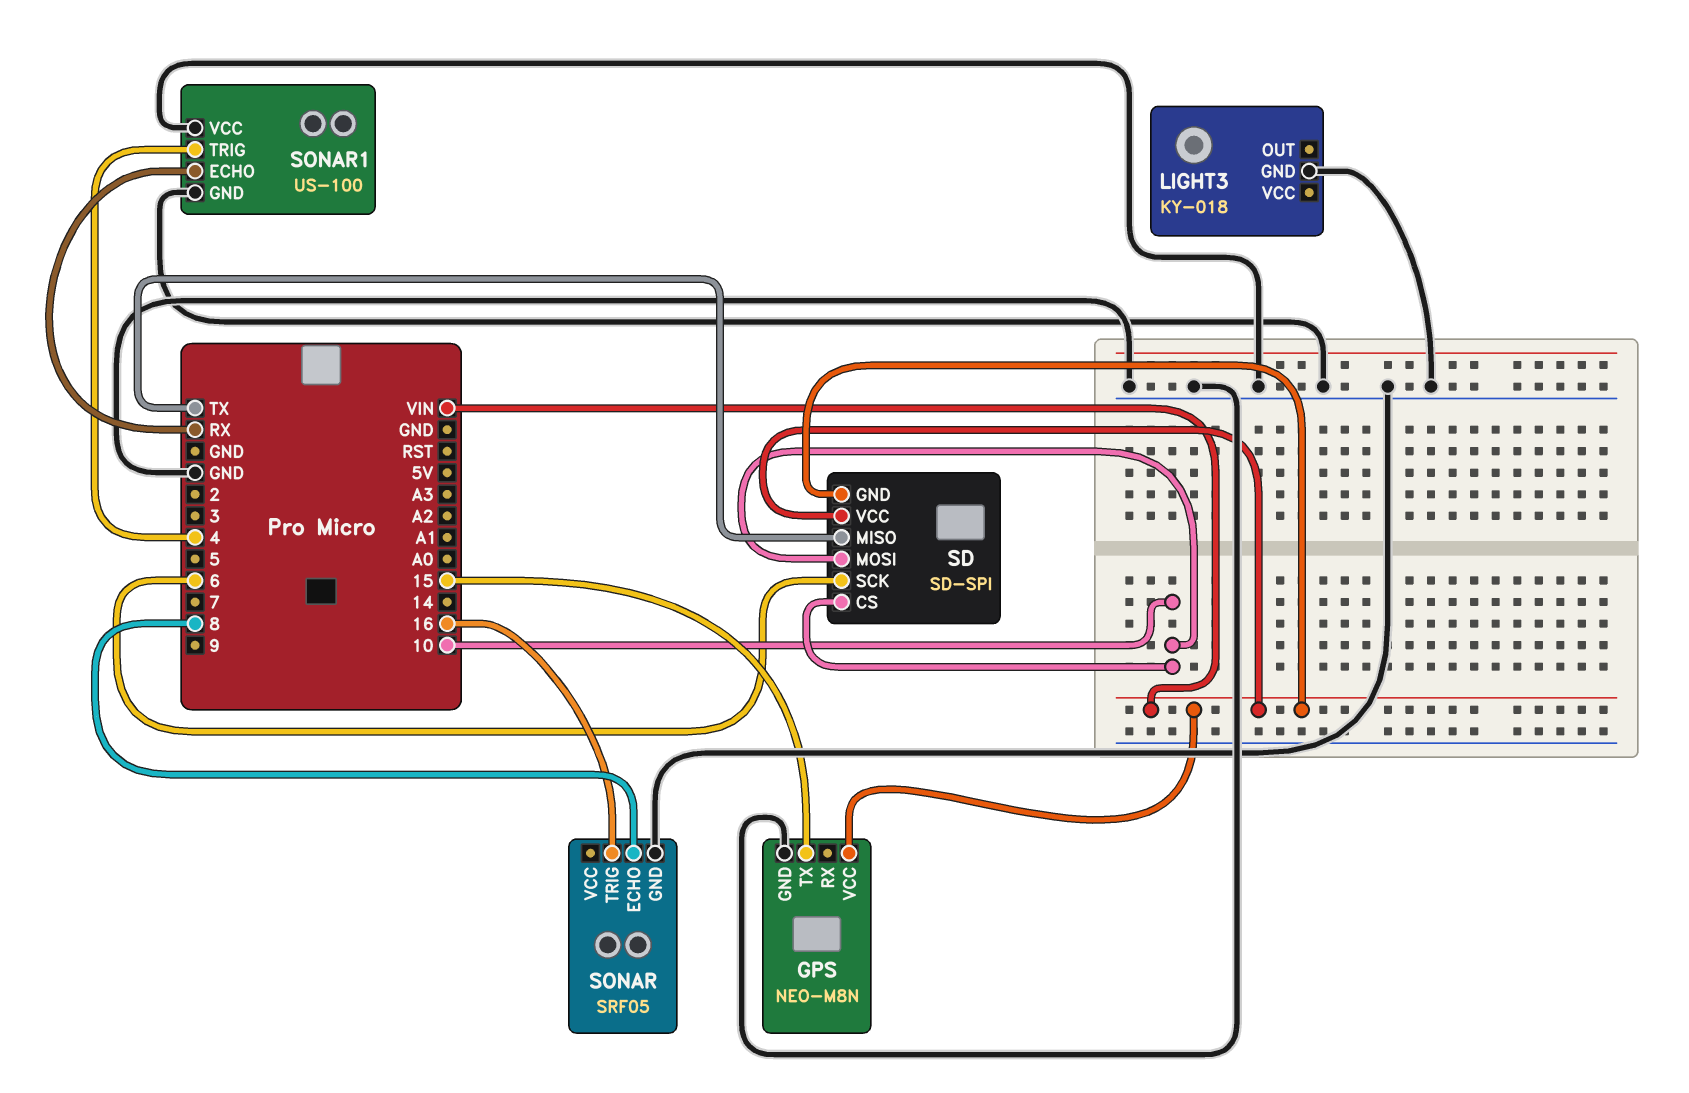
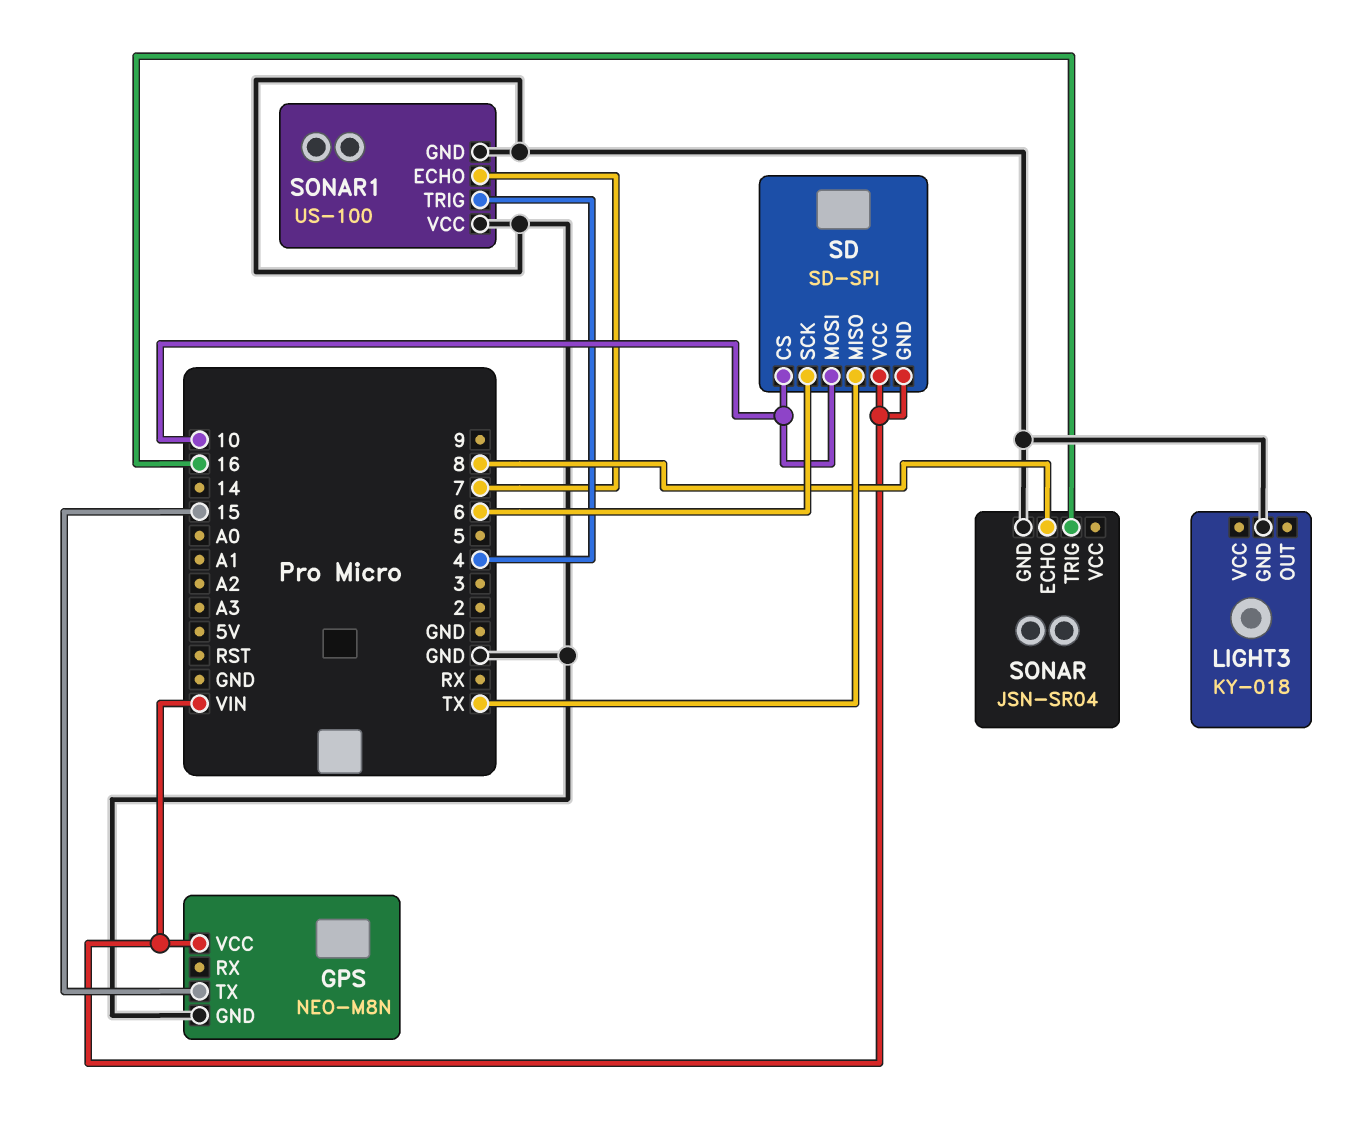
SONAR: SRF05 -> JSN-SR04
SONAR1 pin ECHO: RX -> 7

